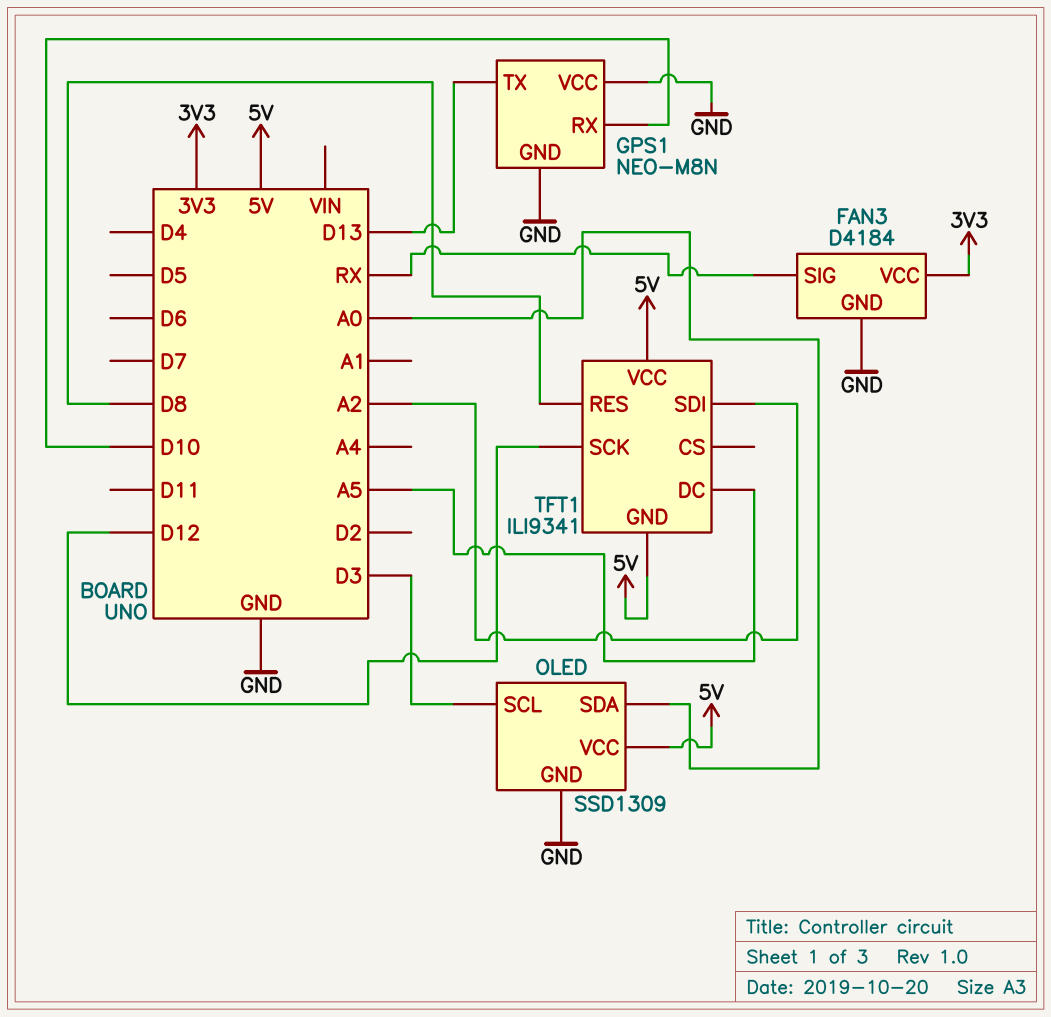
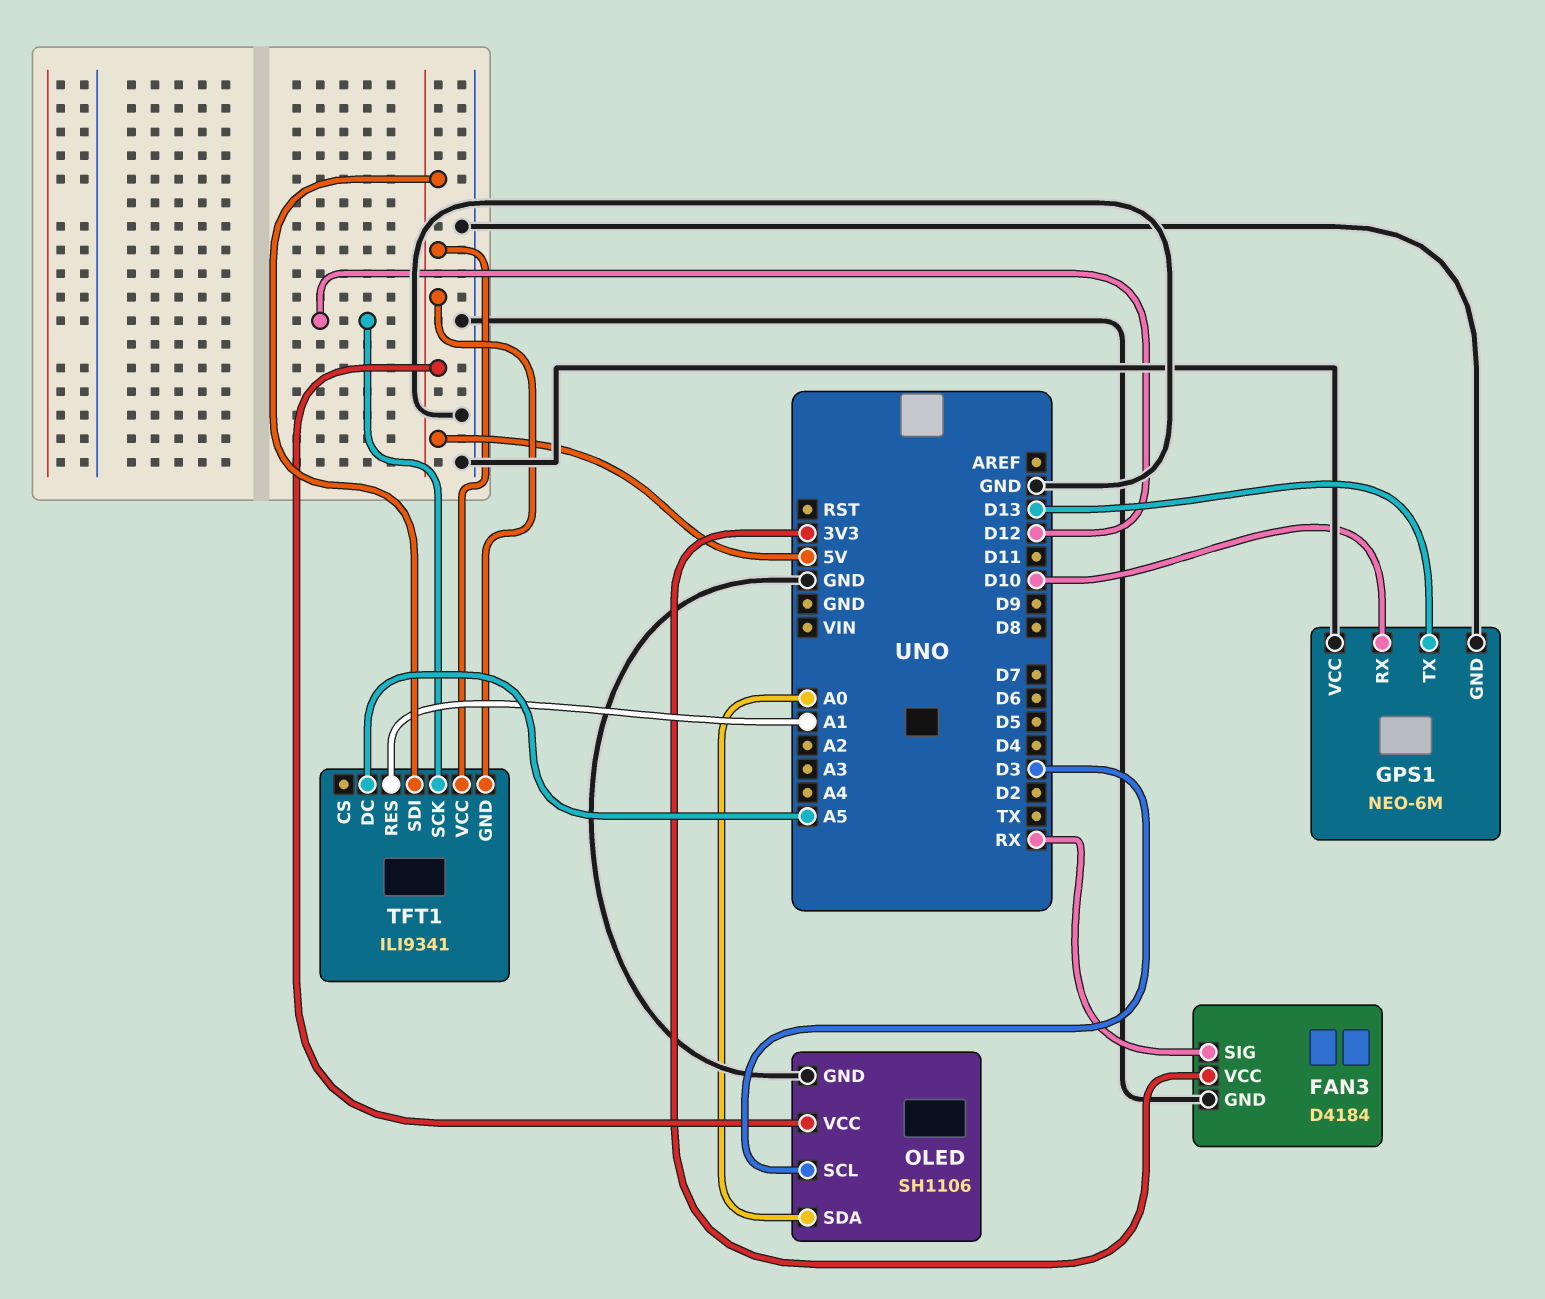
GPS1: NEO-M8N -> NEO-6M
OLED: SSD1309 -> SH1106
TFT1 pin RES: D8 -> A1
TFT1 pin SDI: A2 -> 5V

